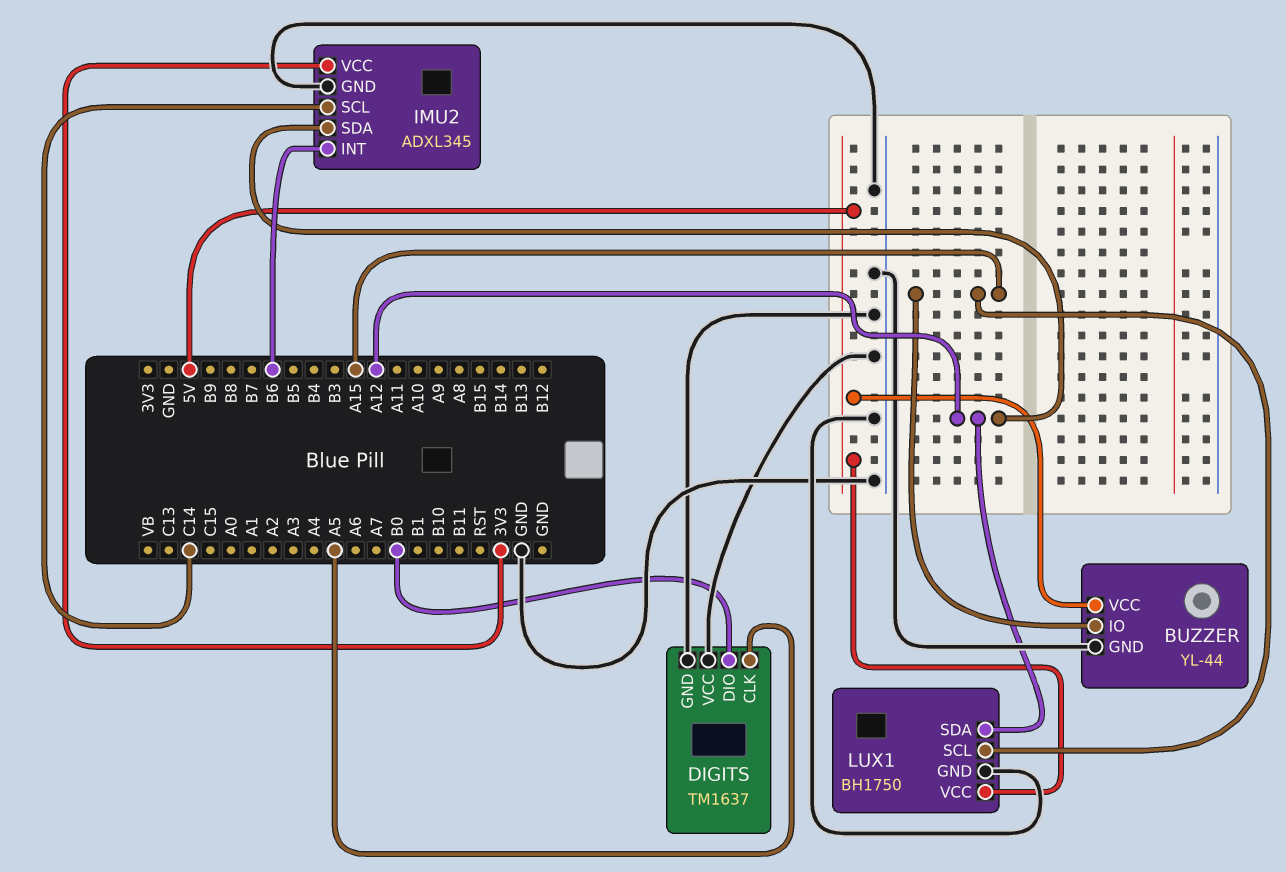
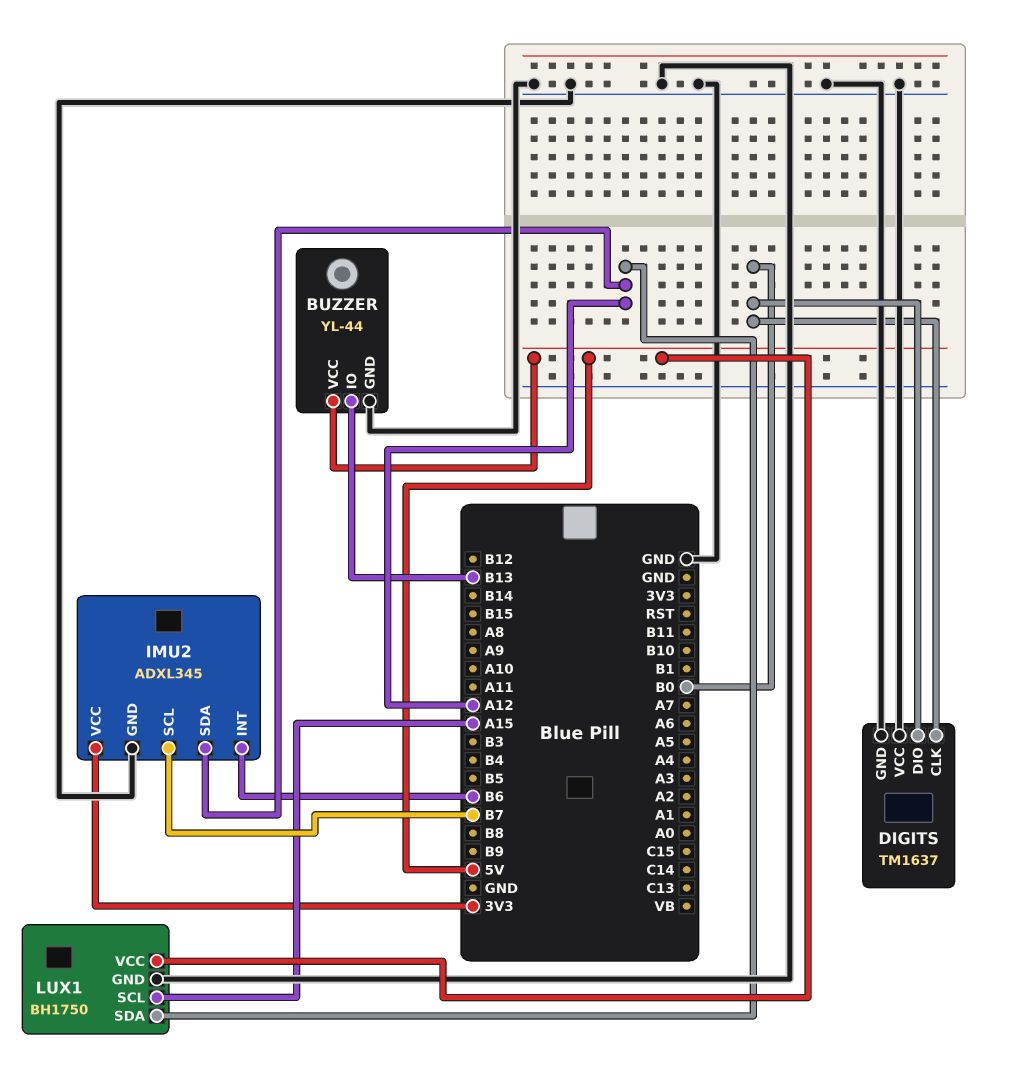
BUZZER pin IO: A15 -> B13
DIGITS pin CLK: A5 -> B0
IMU2 pin SCL: C14 -> B7

